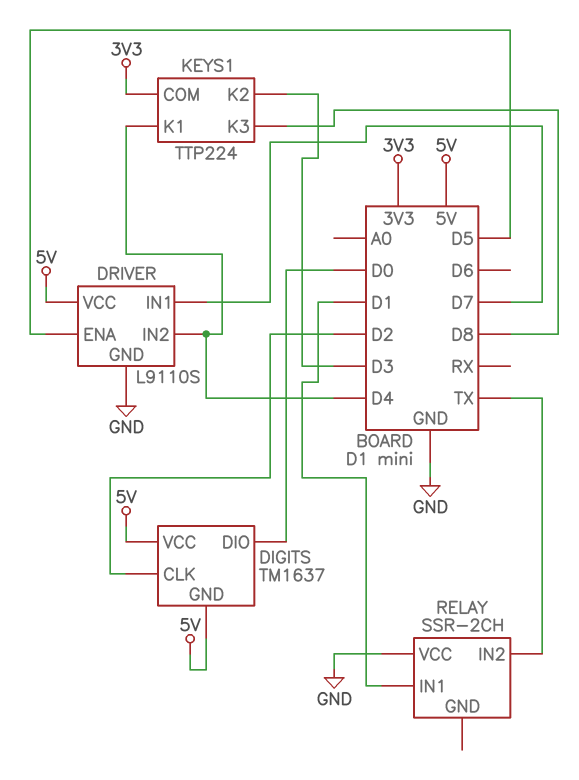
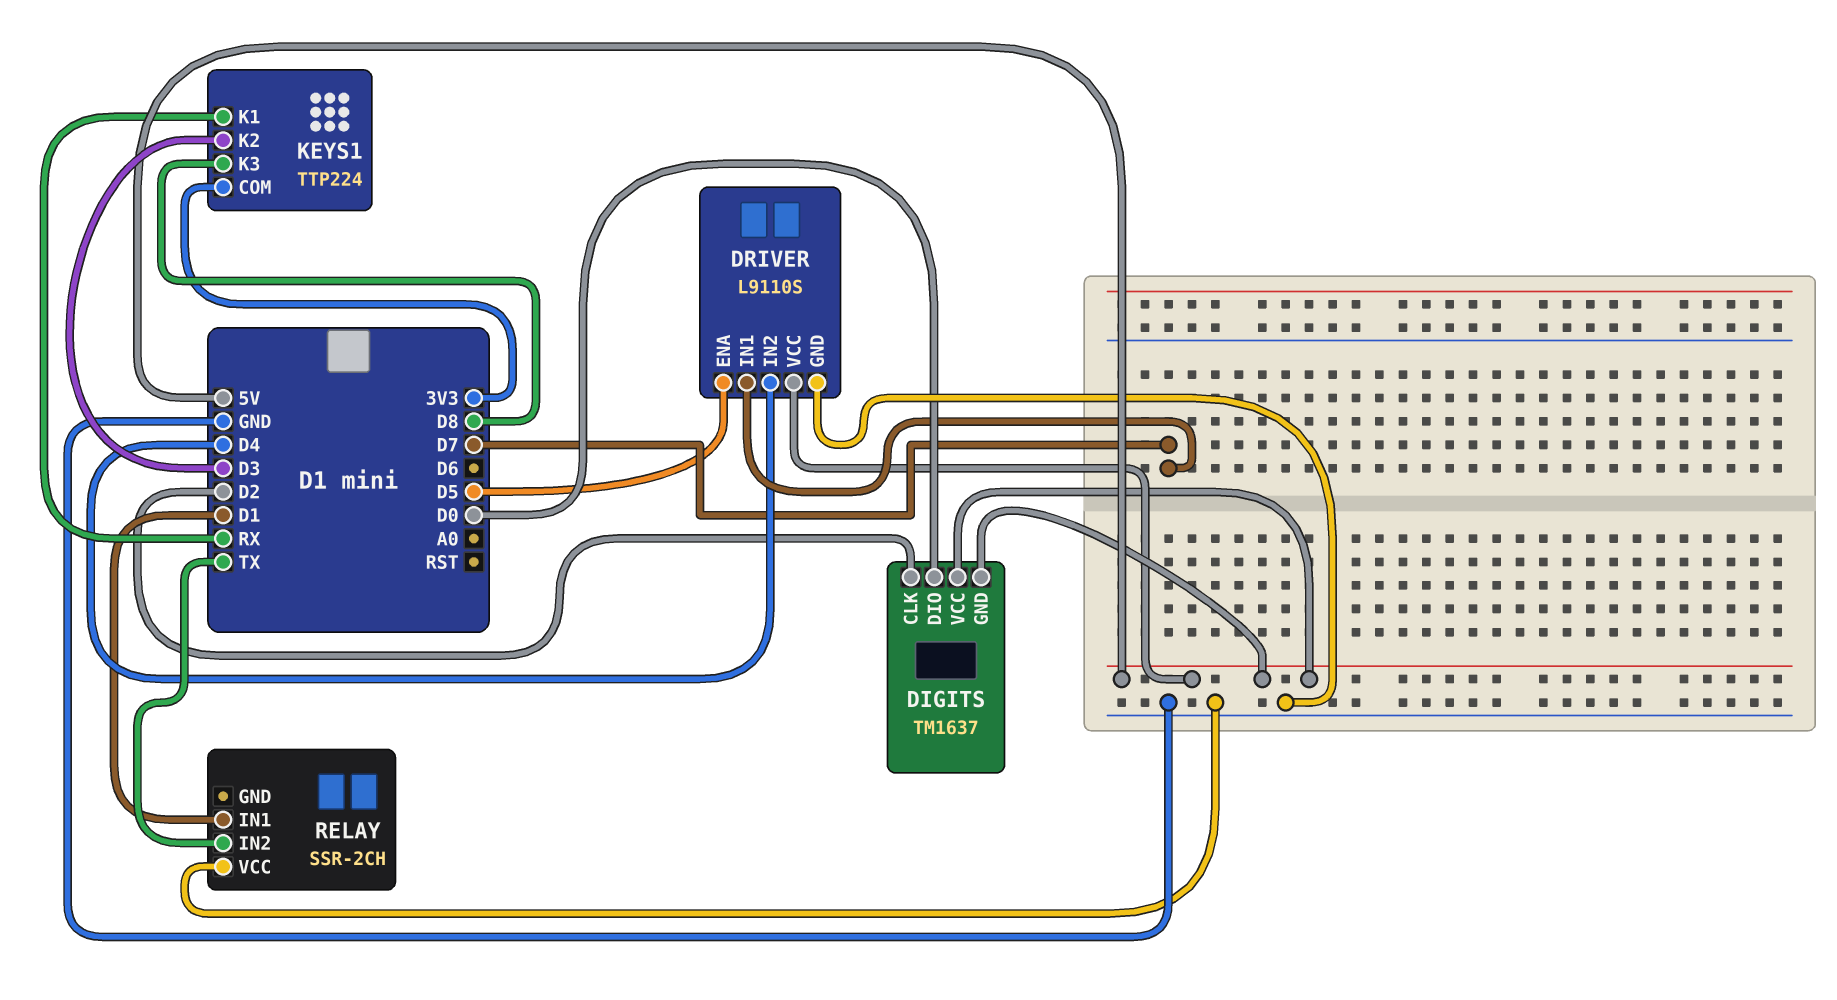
KEYS1 pin K1: D4 -> RX

